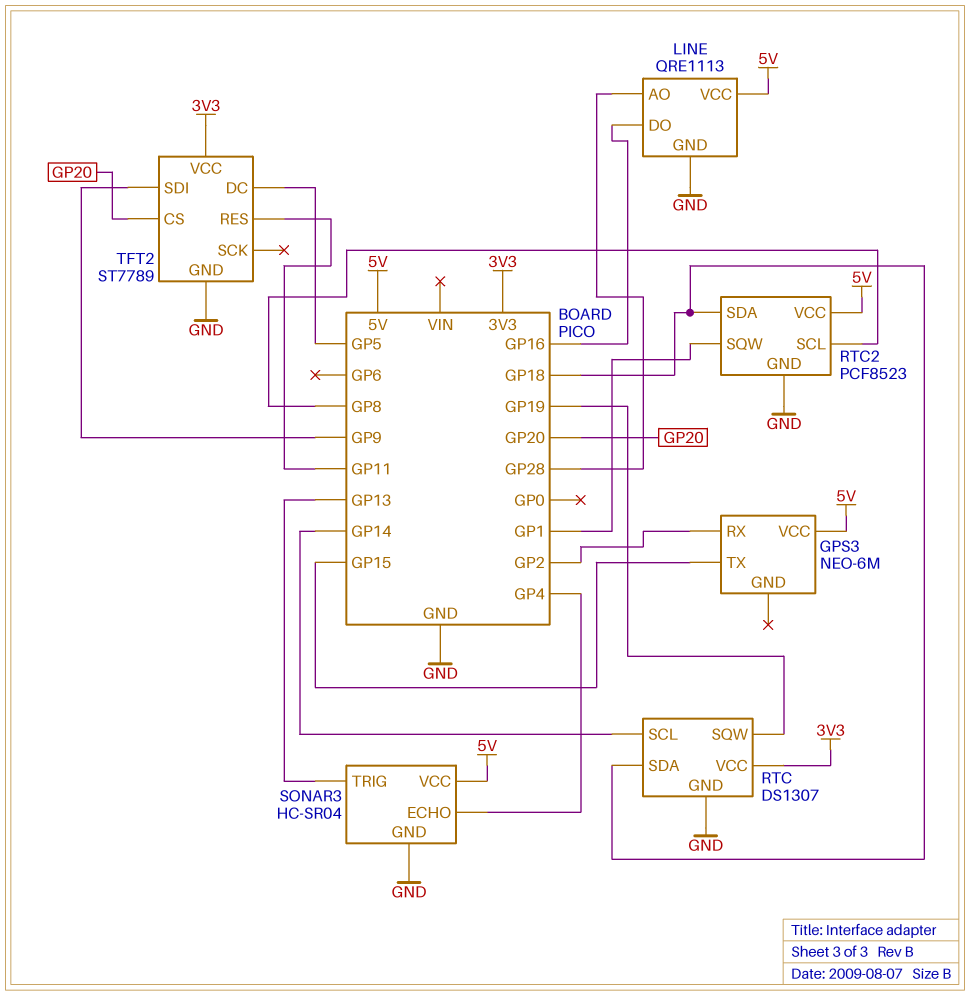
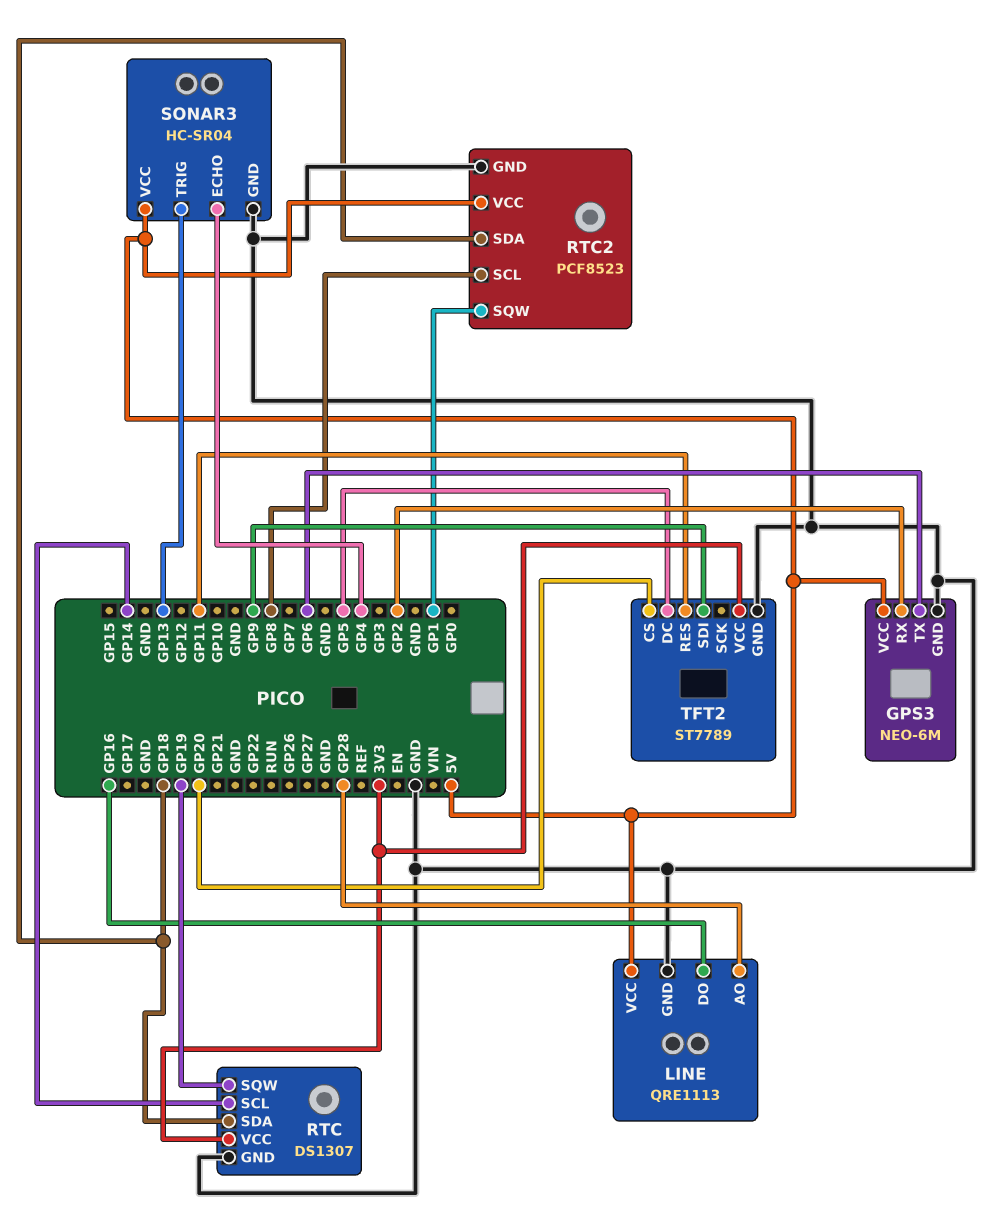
GPS3 pin GND: none -> GND
GPS3 pin TX: GP15 -> GP6

